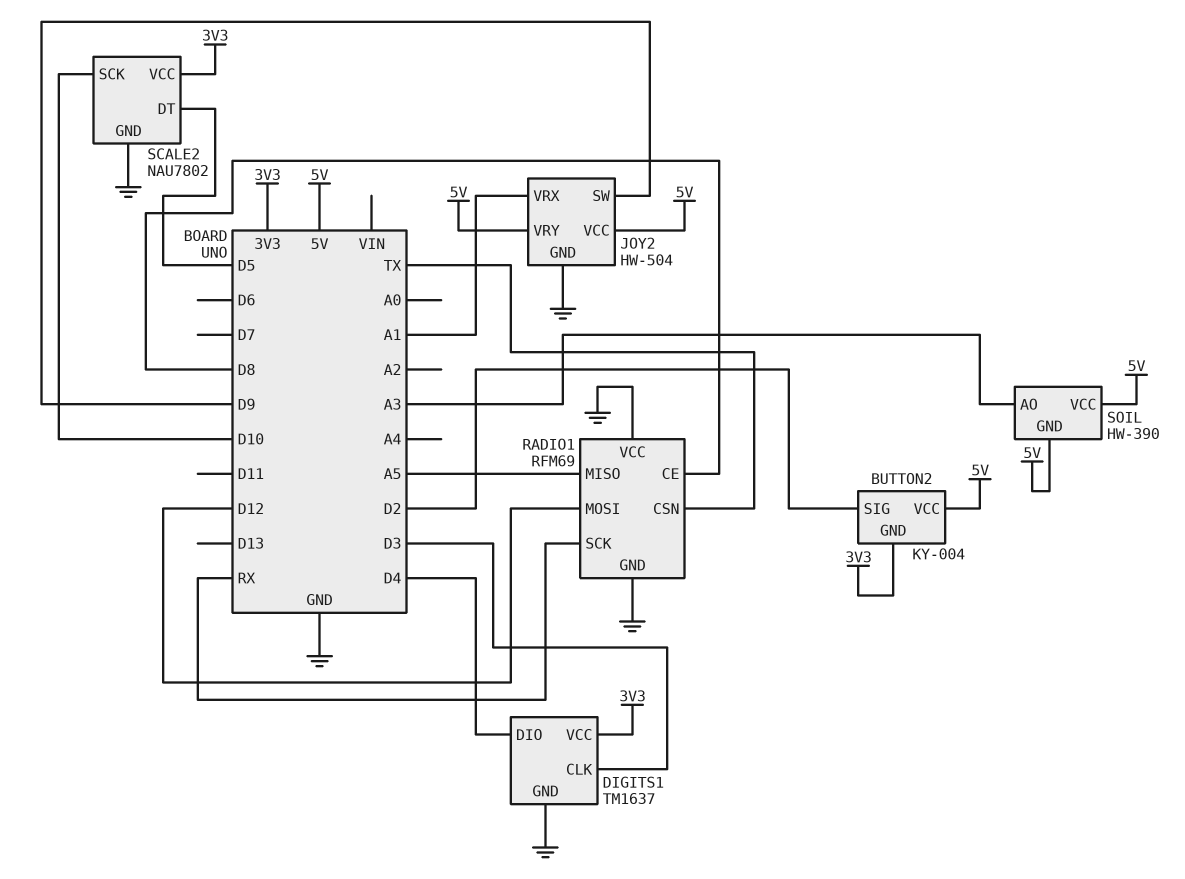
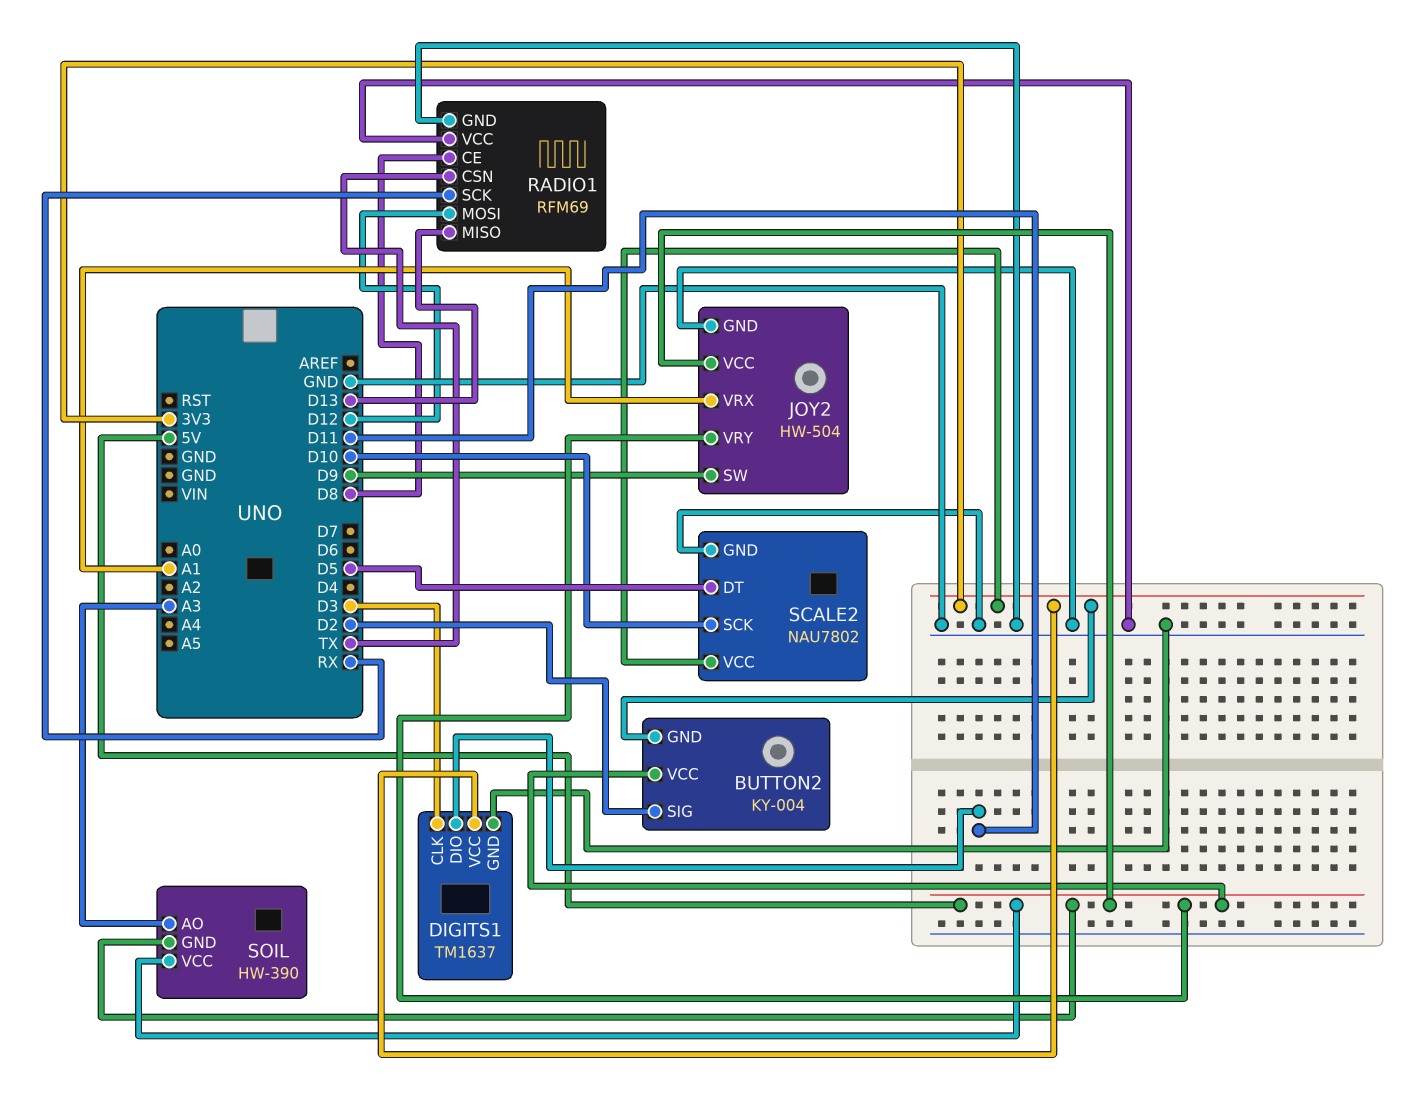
DIGITS1 pin DIO: D4 -> D11
RADIO1 pin MISO: A5 -> D13

